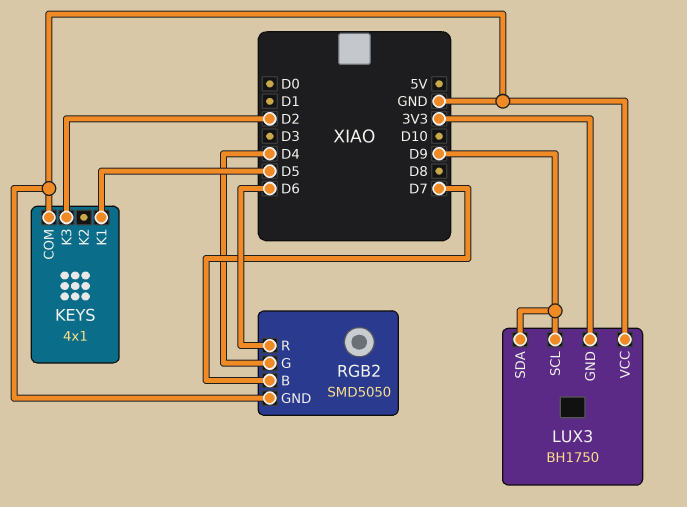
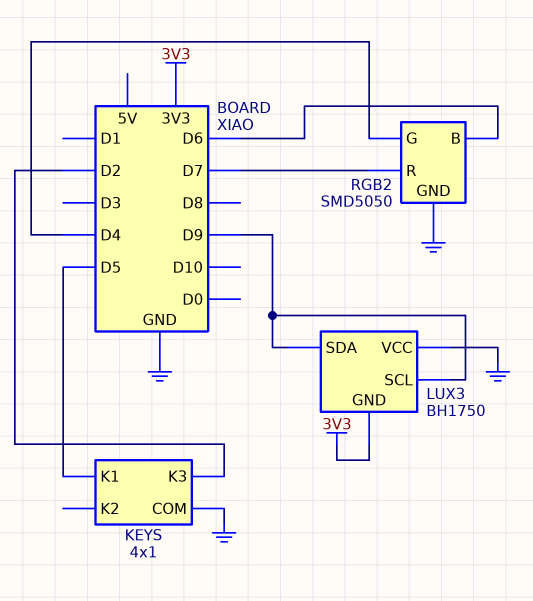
RGB2 pin B: D7 -> D6
RGB2 pin R: D6 -> D7

